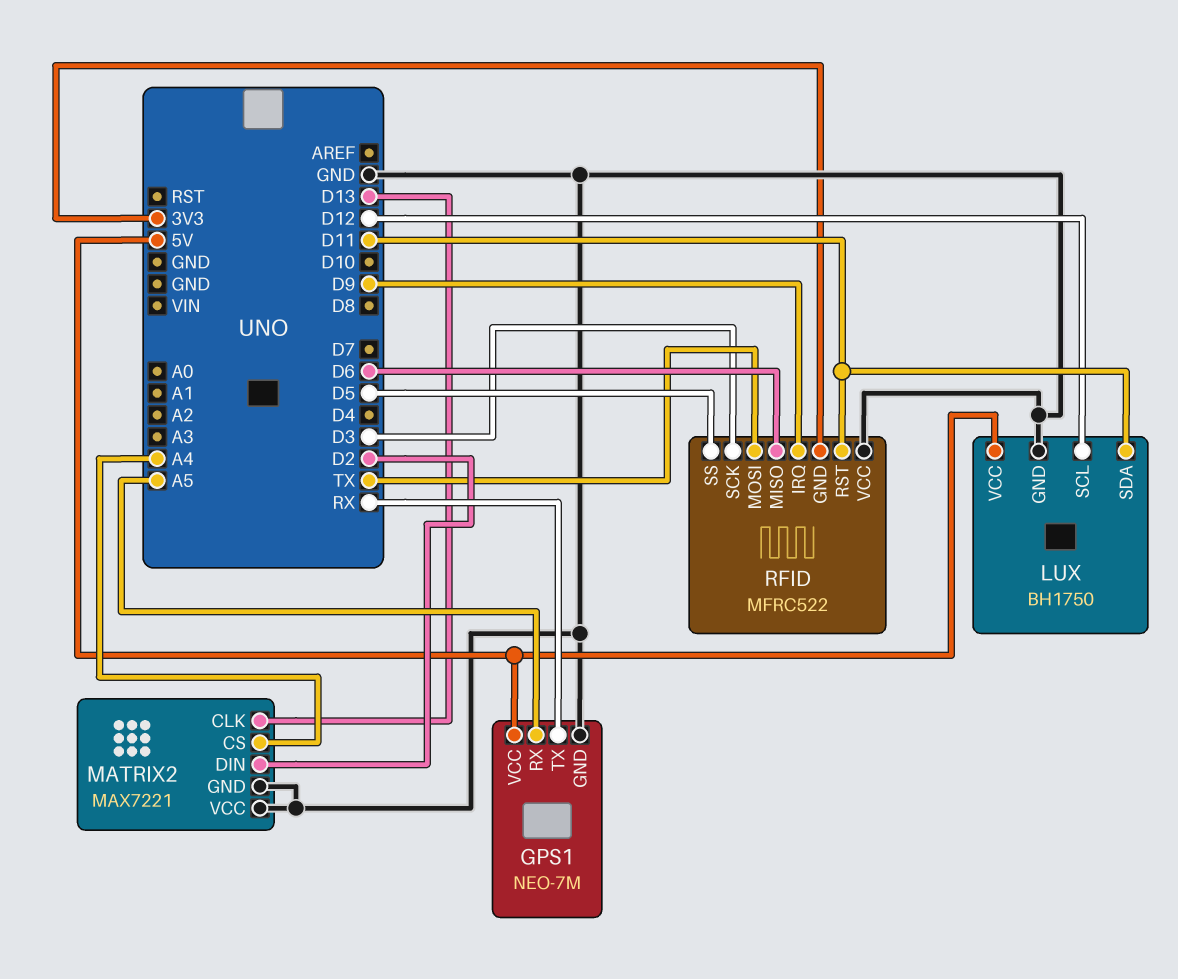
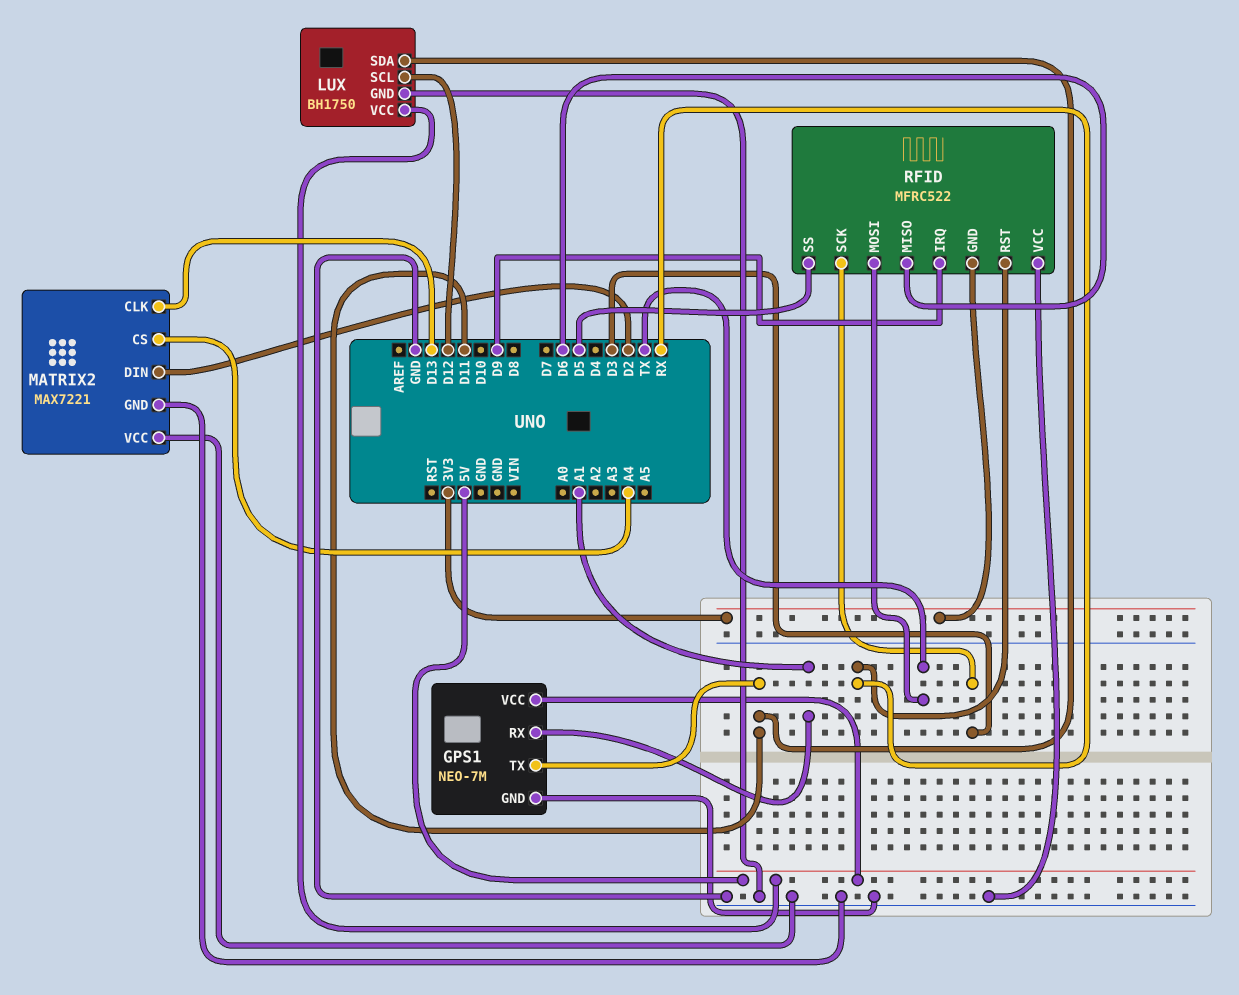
GPS1 pin RX: A5 -> A1
GPS1 pin TX: RX -> D11
RFID pin RST: D11 -> RX

